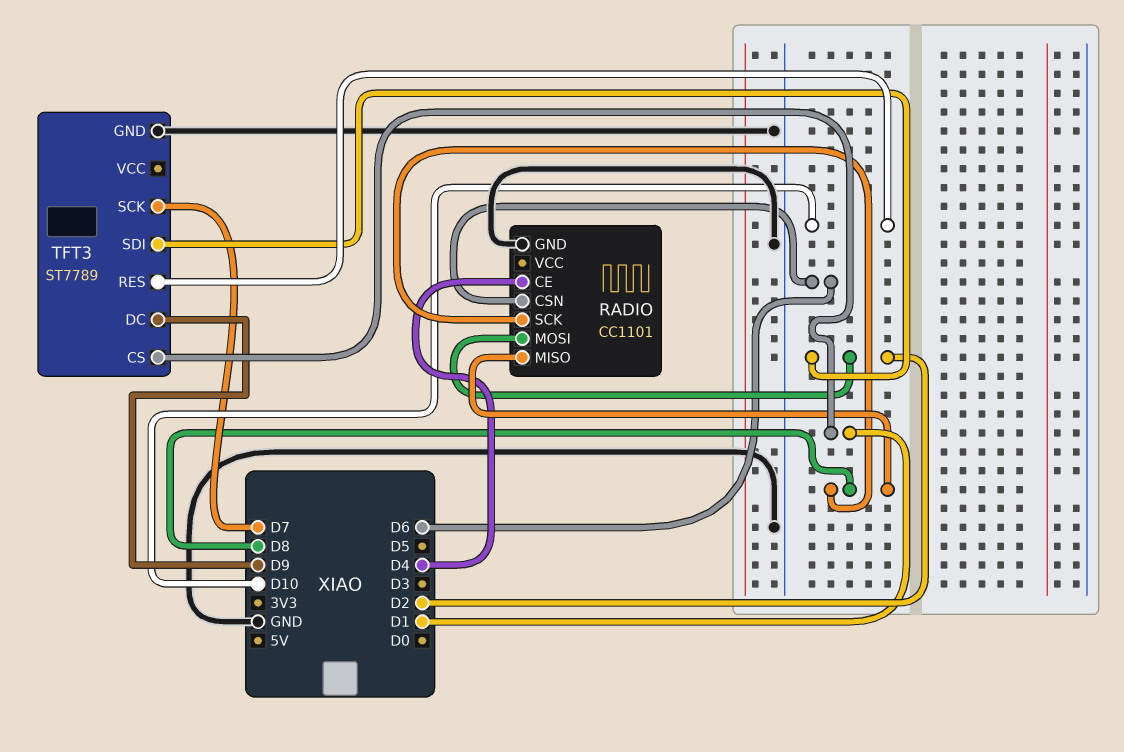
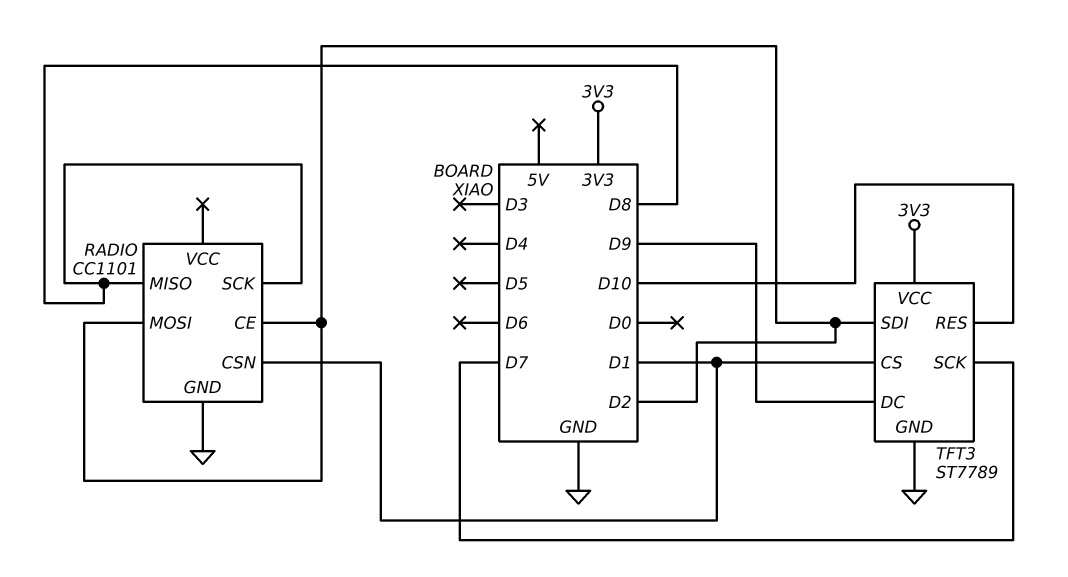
RADIO pin CE: D4 -> D2
RADIO pin CSN: D6 -> D1
TFT3 pin VCC: none -> 3V3

